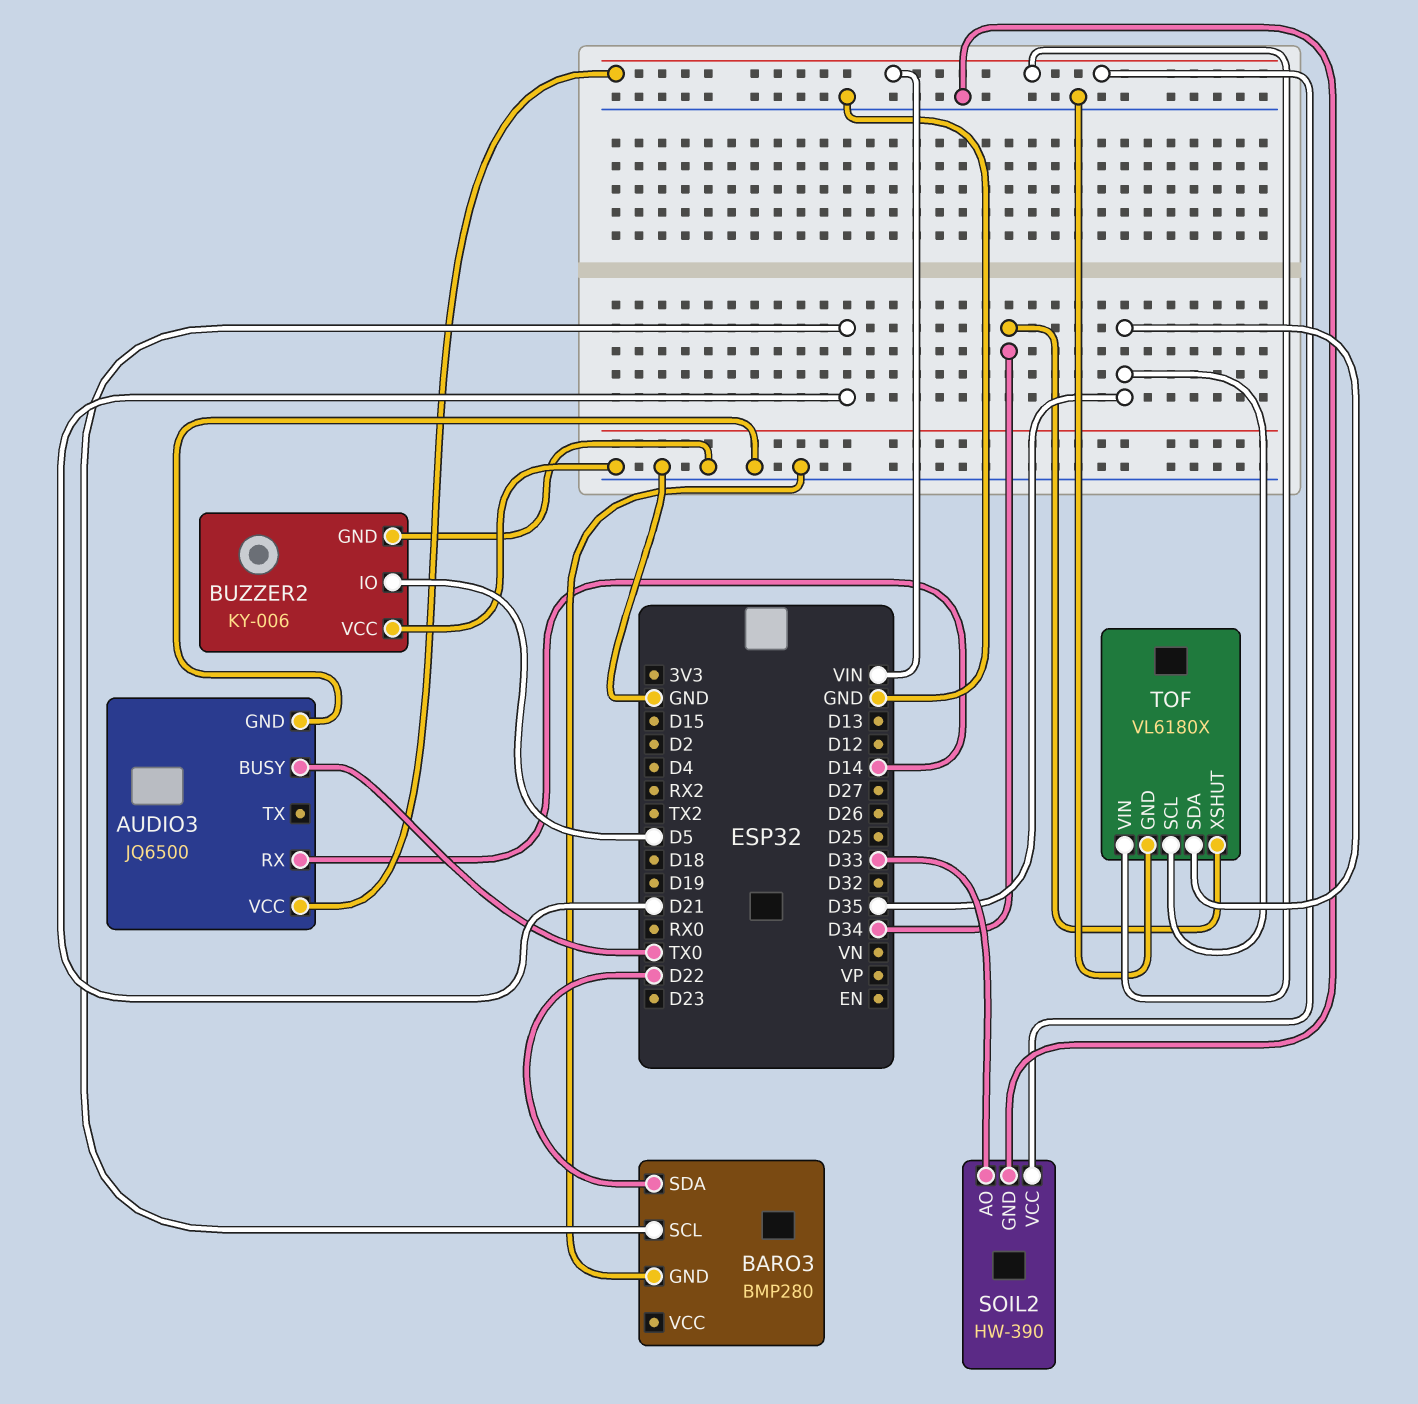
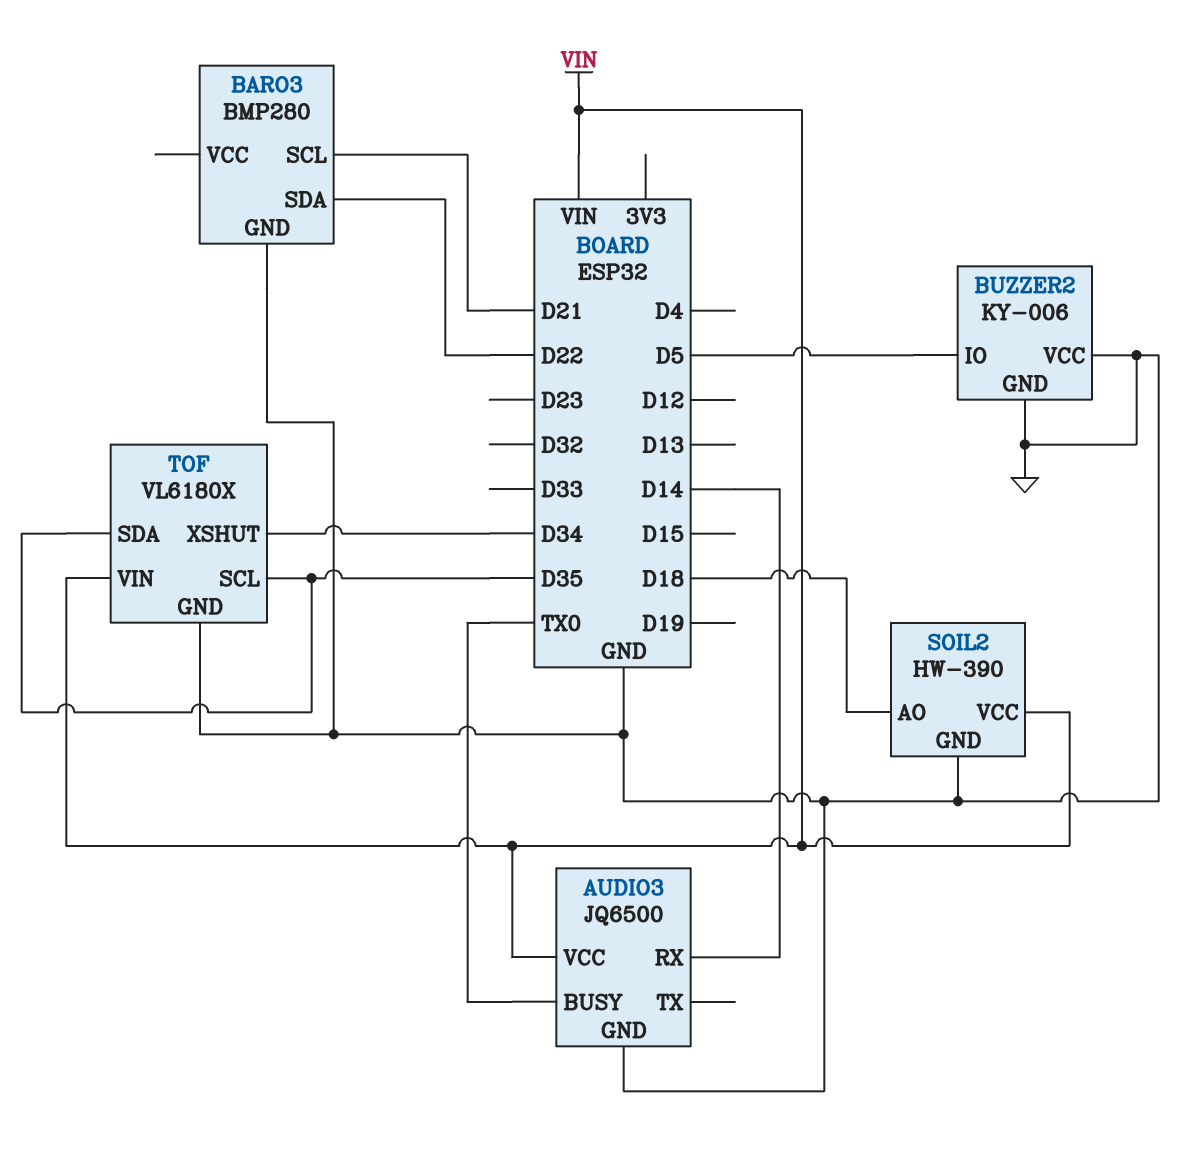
SOIL2 pin AO: D33 -> D18

